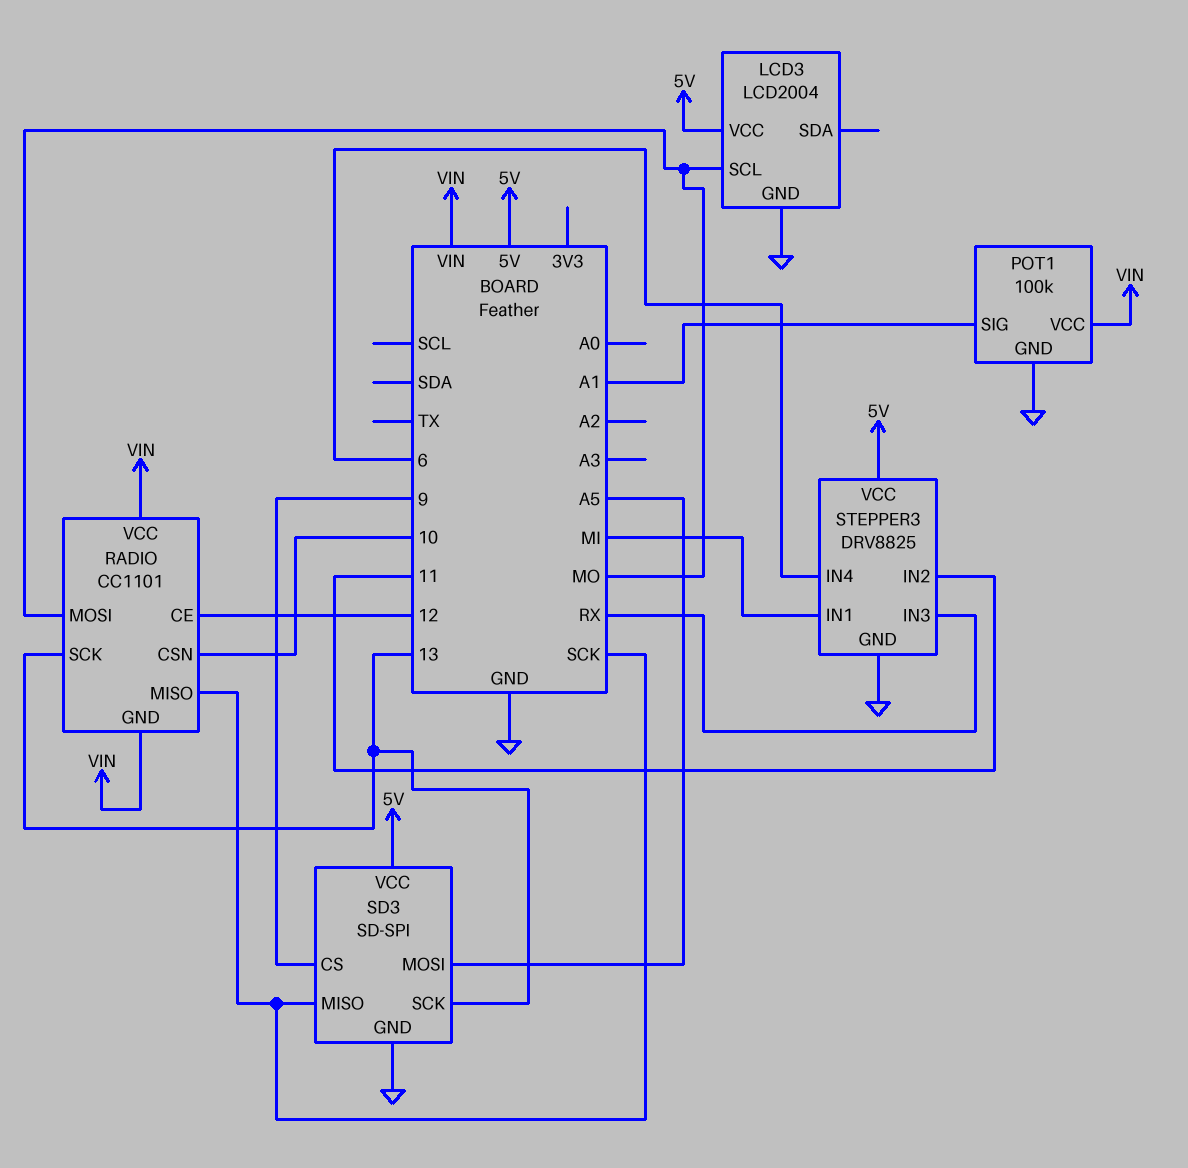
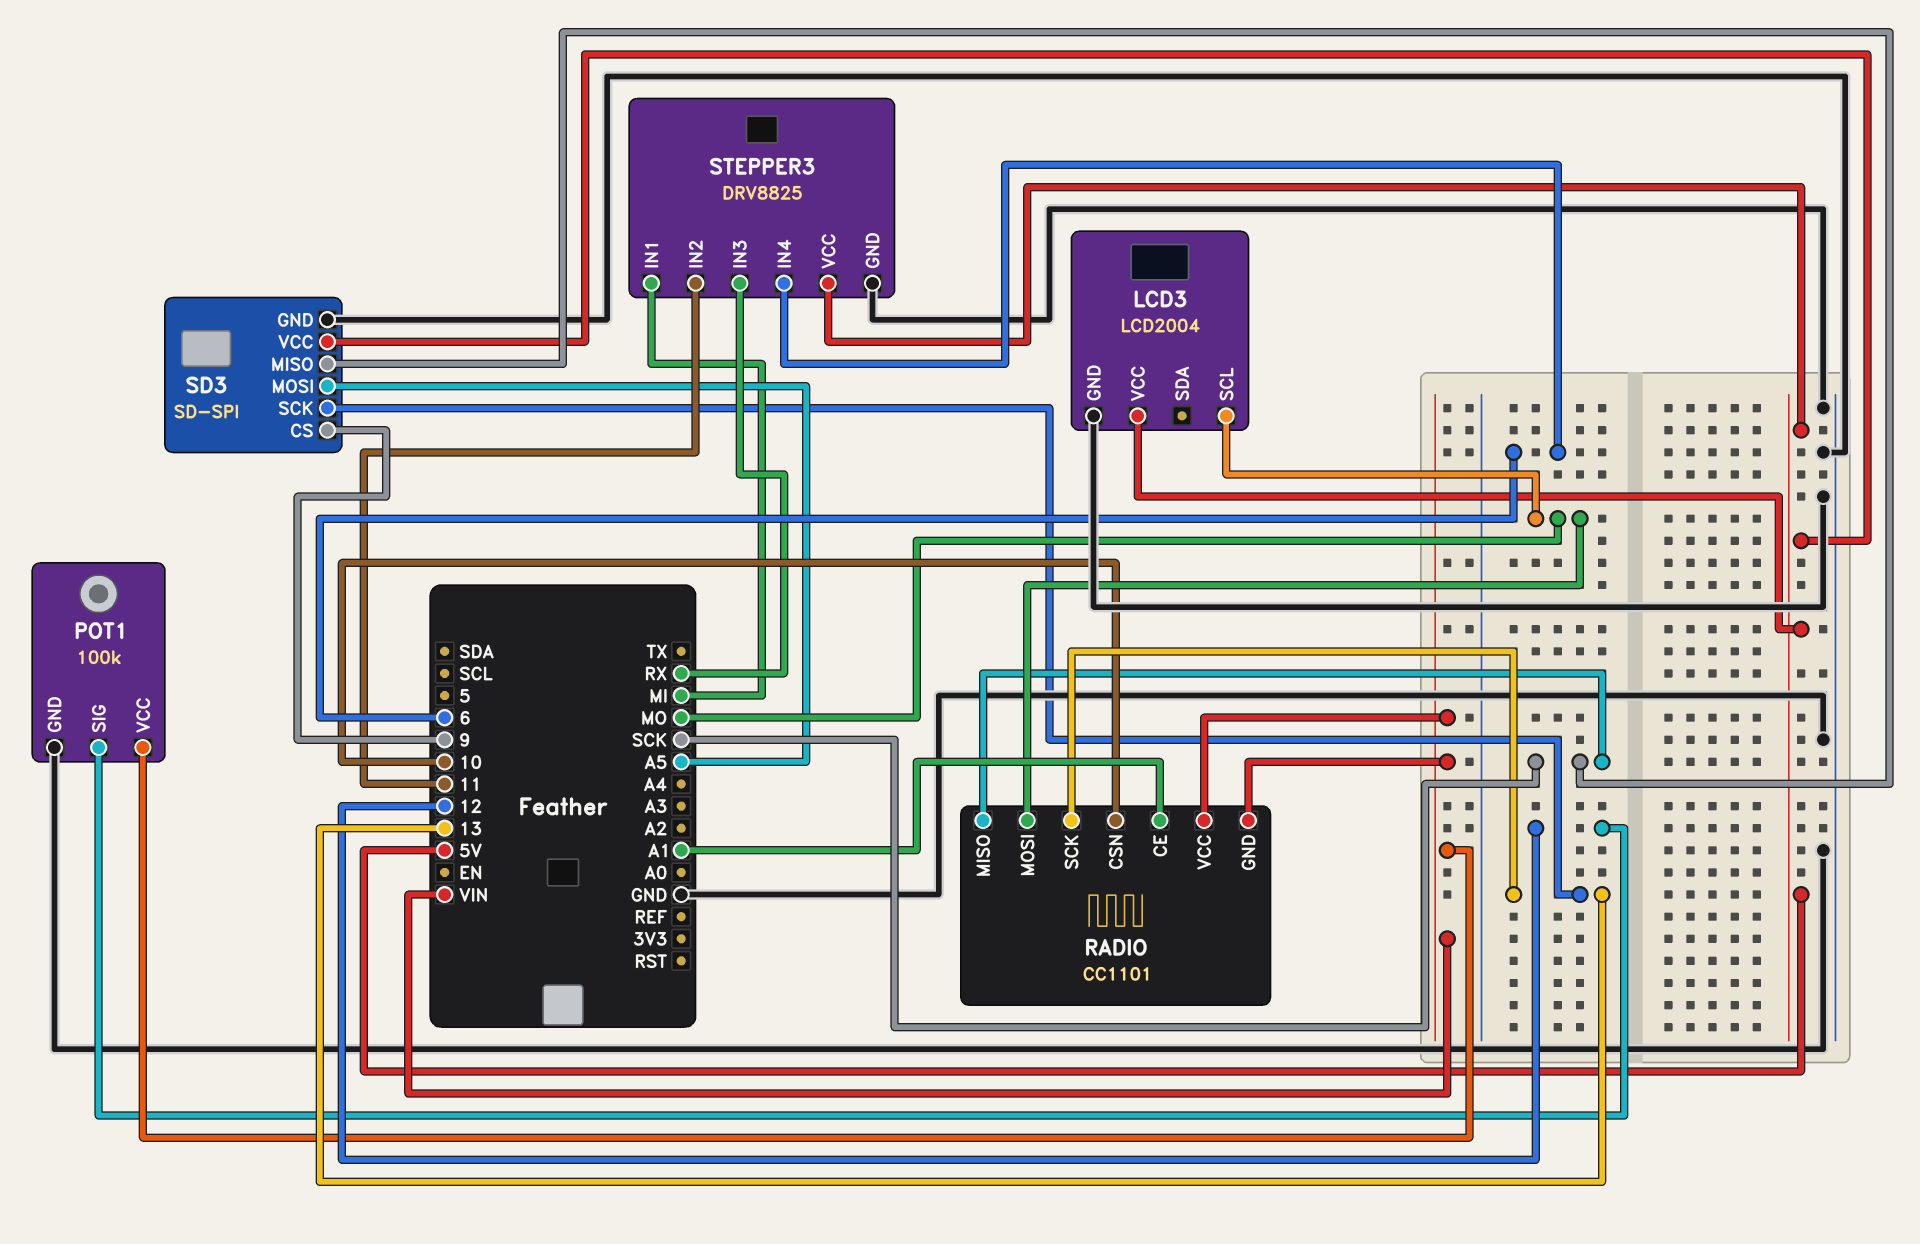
POT1 pin SIG: A1 -> 12
RADIO pin CE: 12 -> A1

